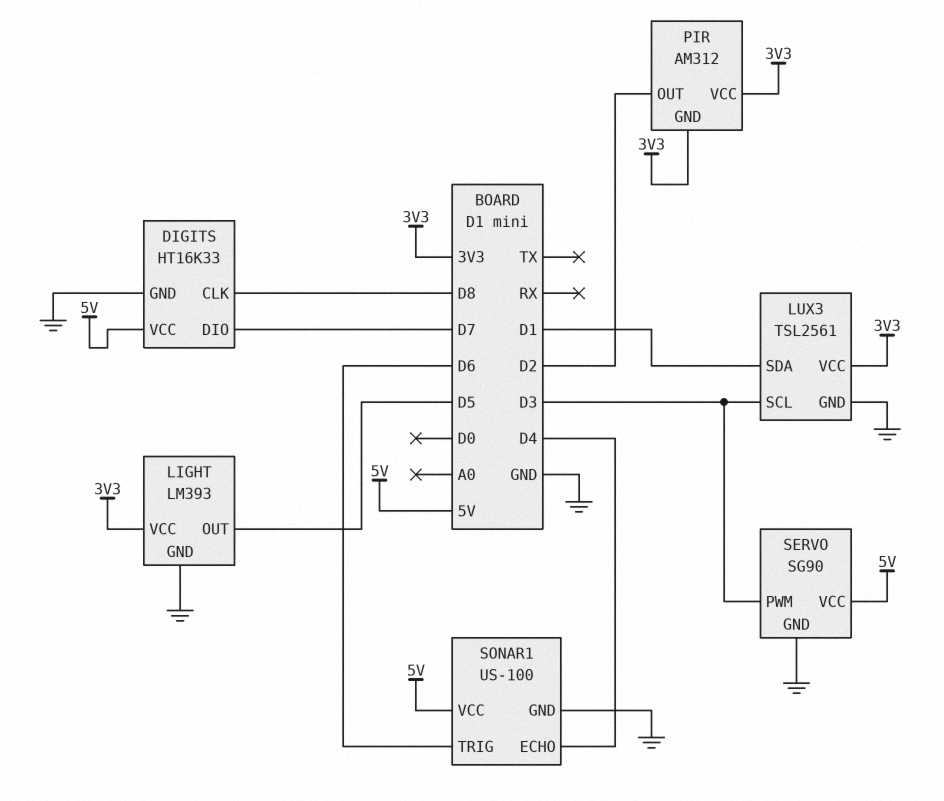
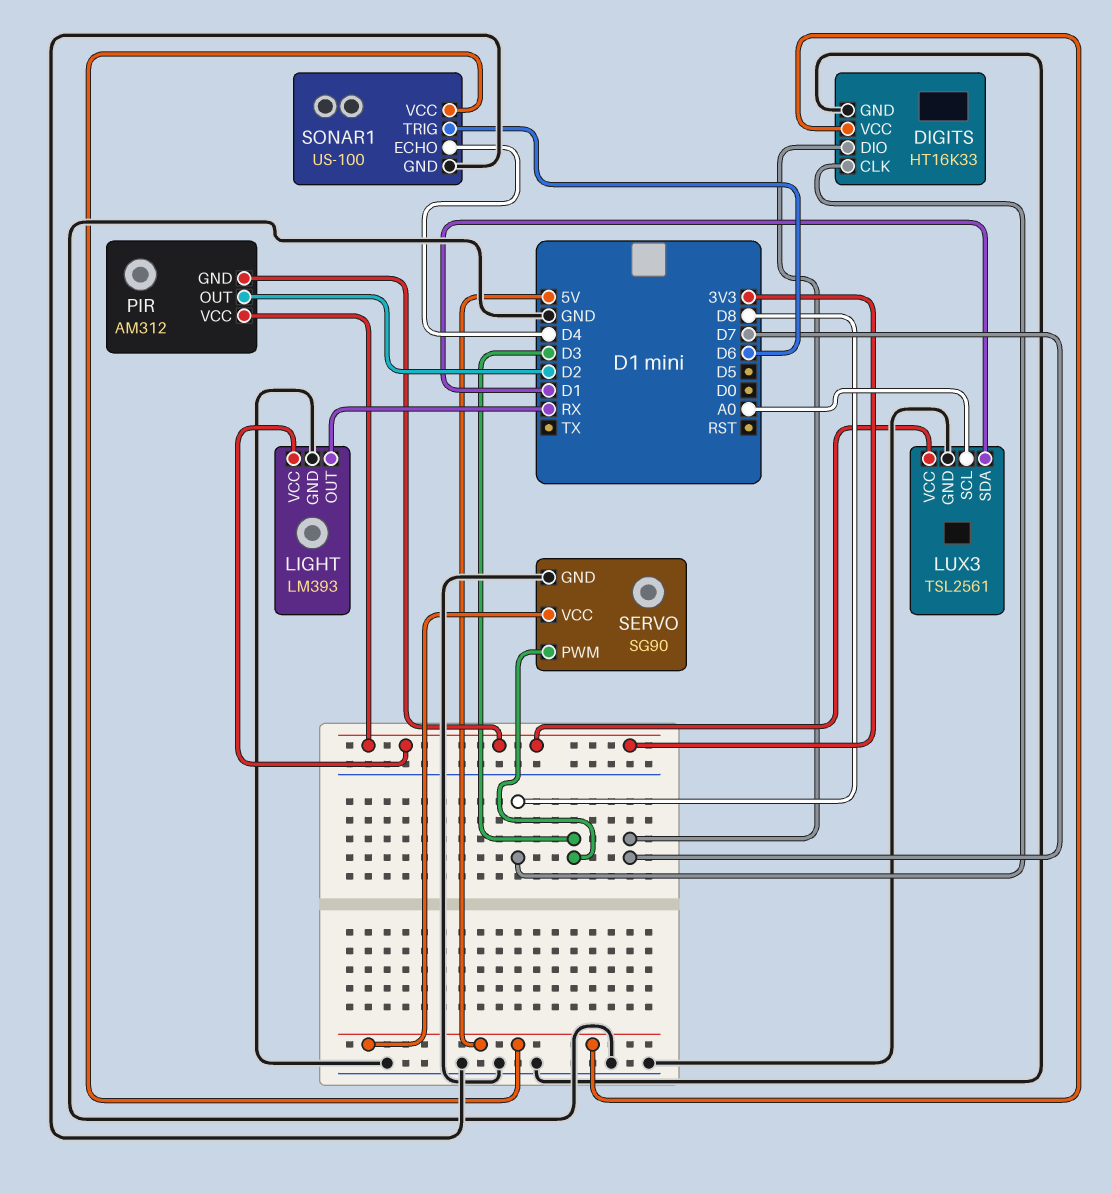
LIGHT pin OUT: D5 -> RX
LUX3 pin SCL: D3 -> A0

